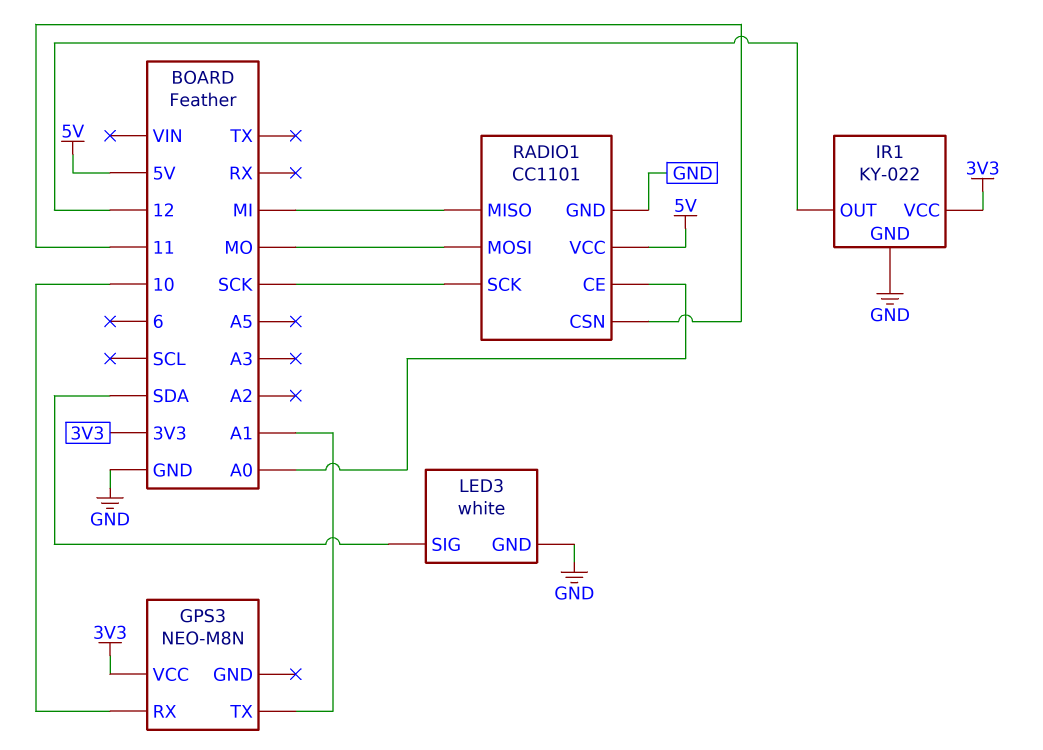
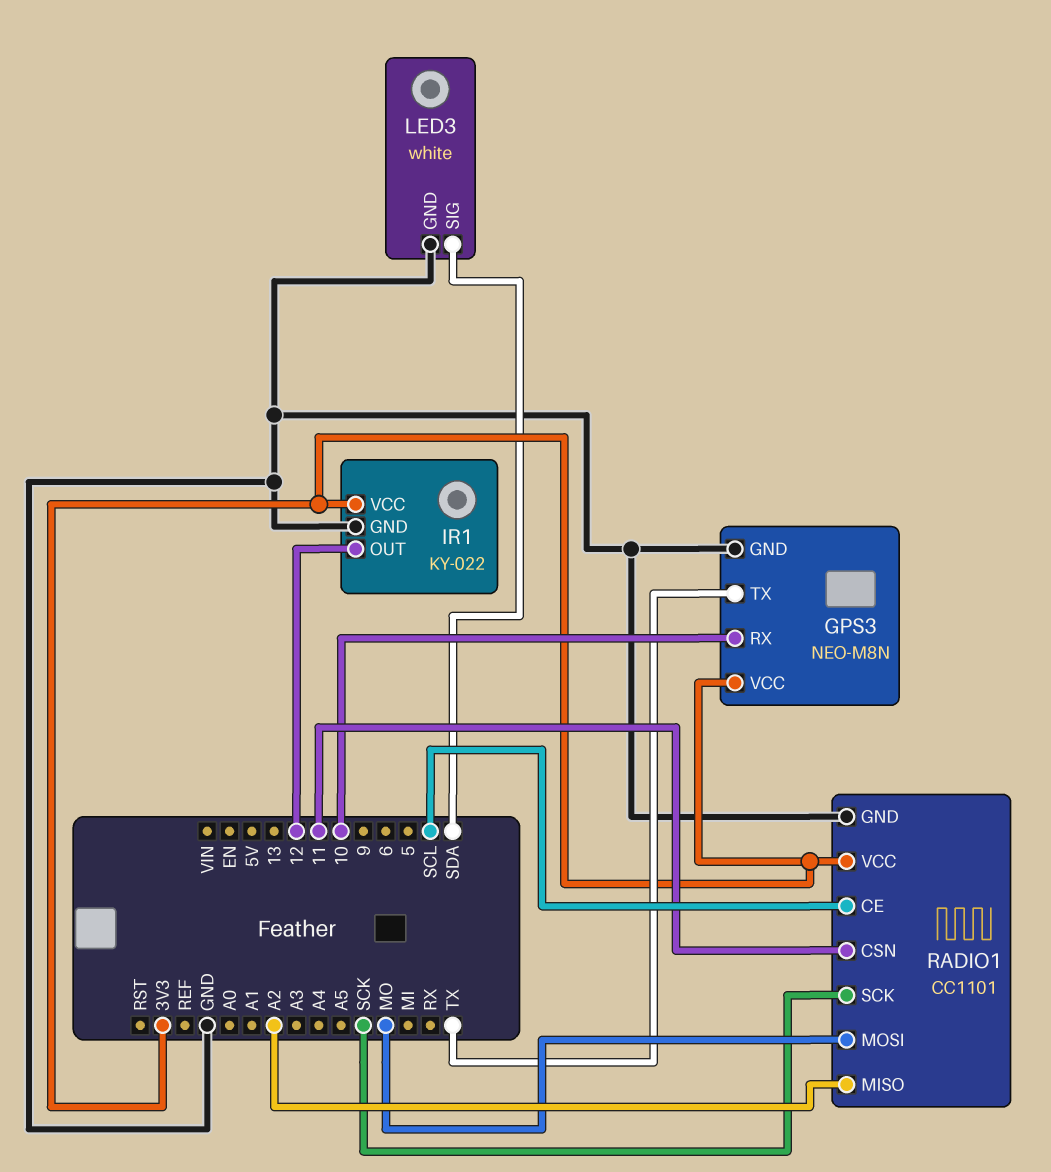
GPS3 pin GND: none -> GND
GPS3 pin TX: A1 -> TX
RADIO1 pin CE: A0 -> SCL
RADIO1 pin MISO: MI -> A2
RADIO1 pin VCC: 5V -> 3V3

